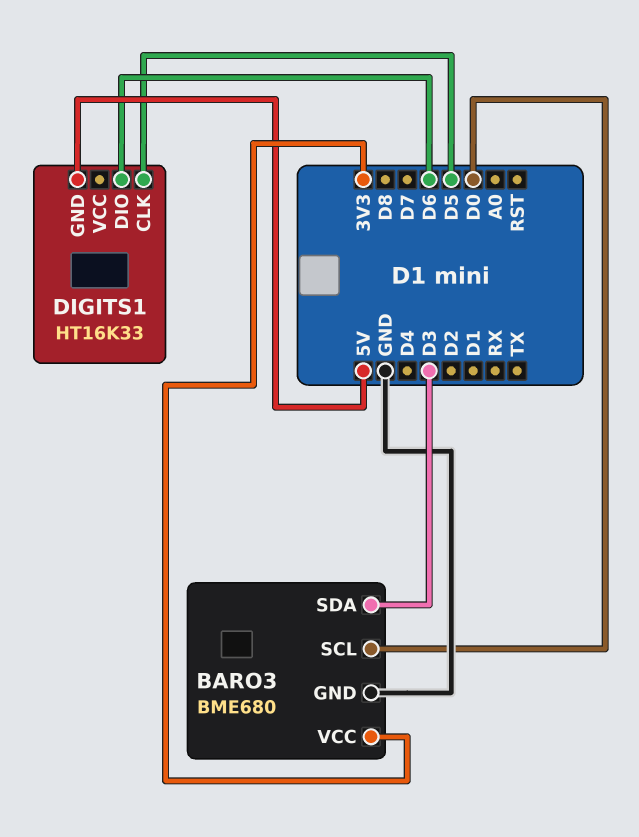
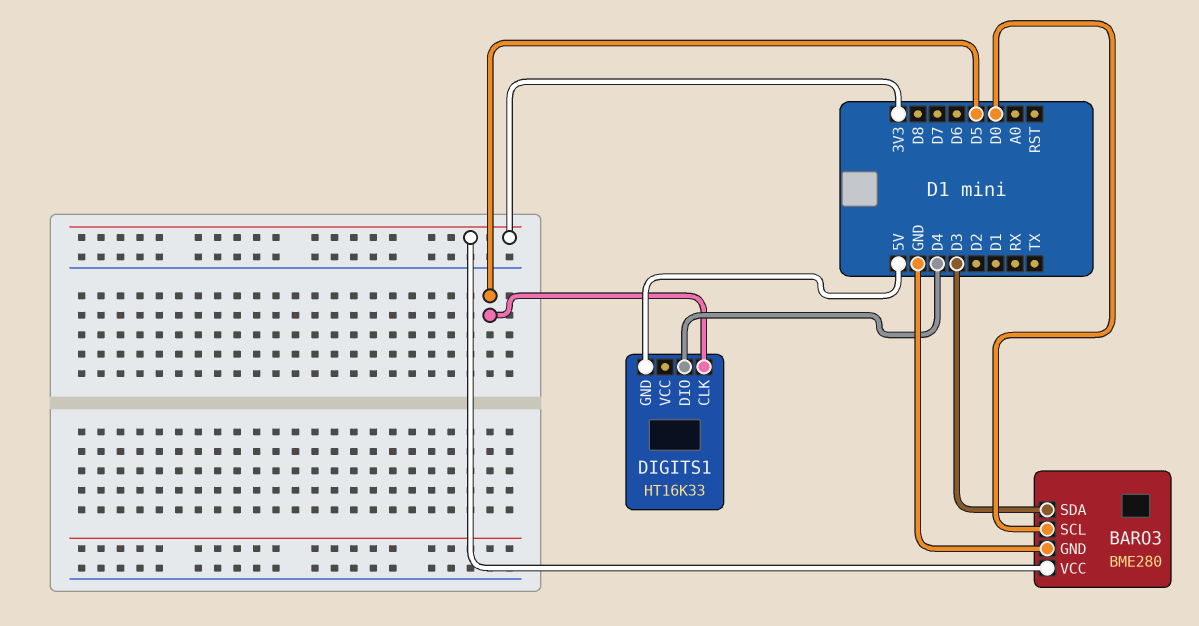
BARO3: BME680 -> BME280
DIGITS1 pin DIO: D6 -> D4

